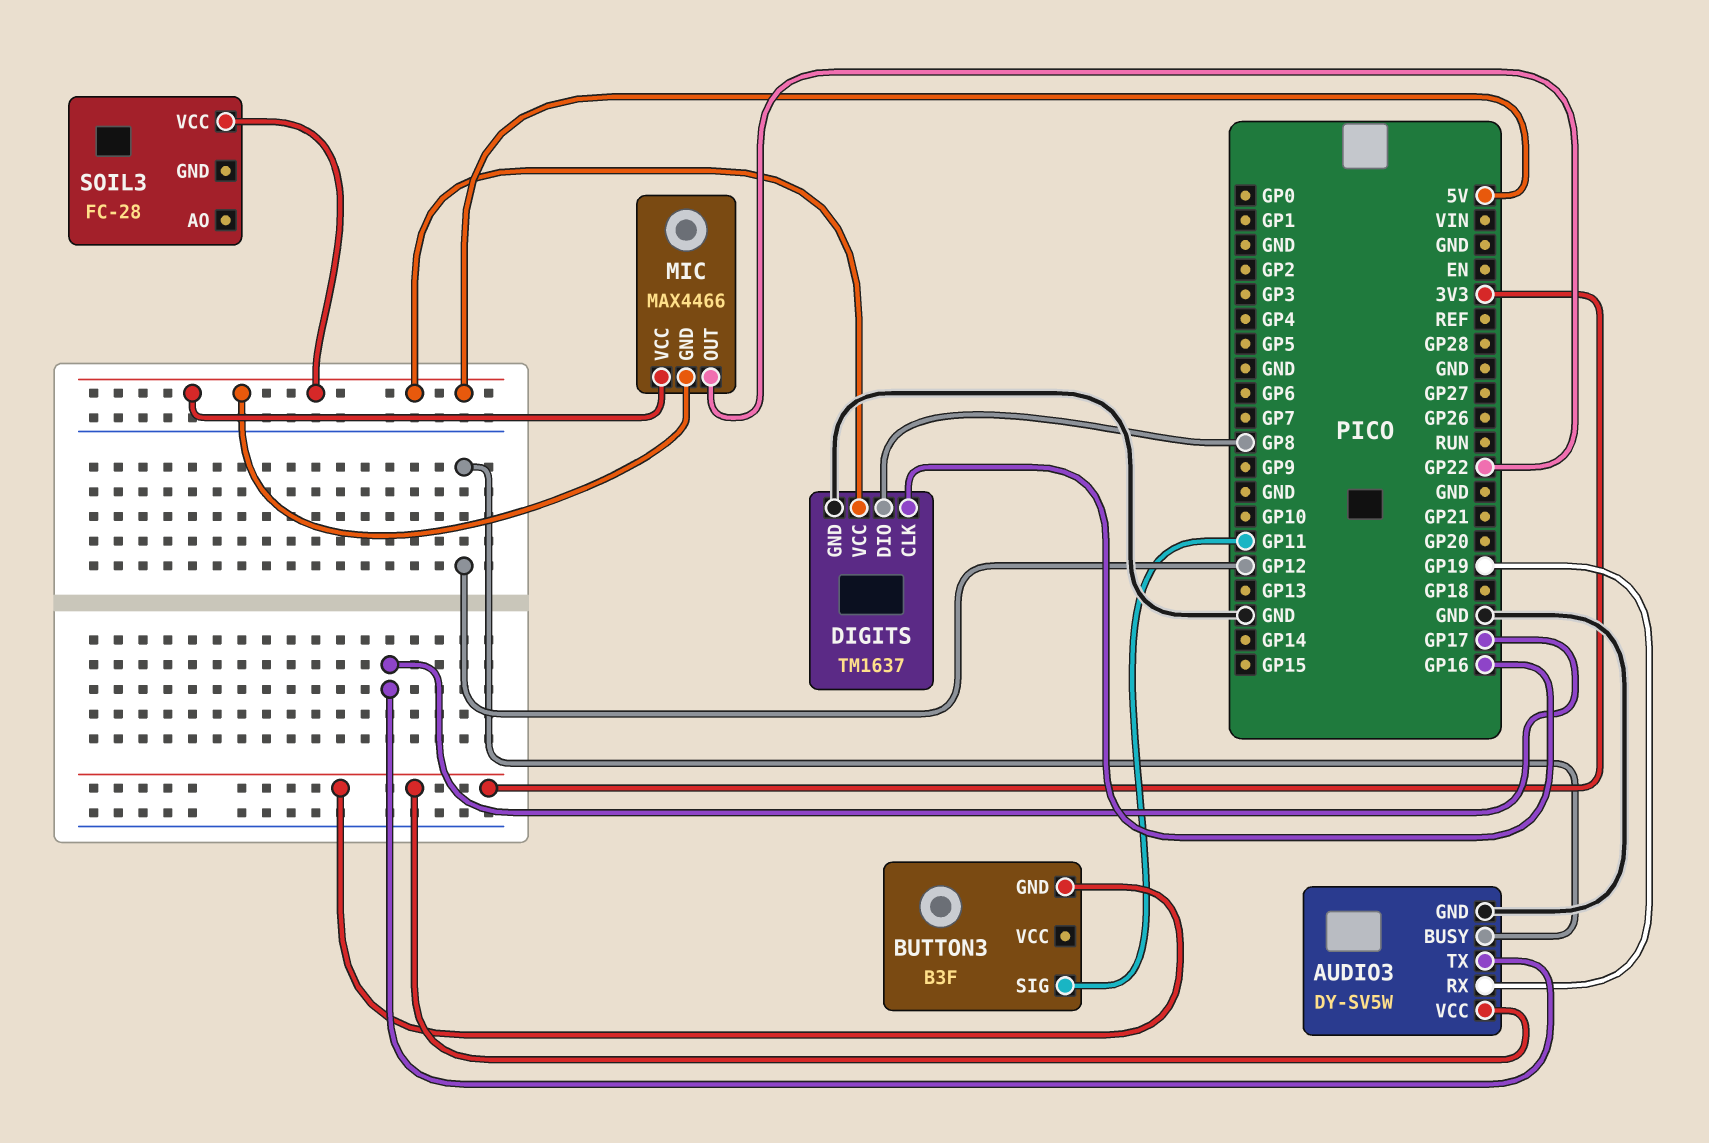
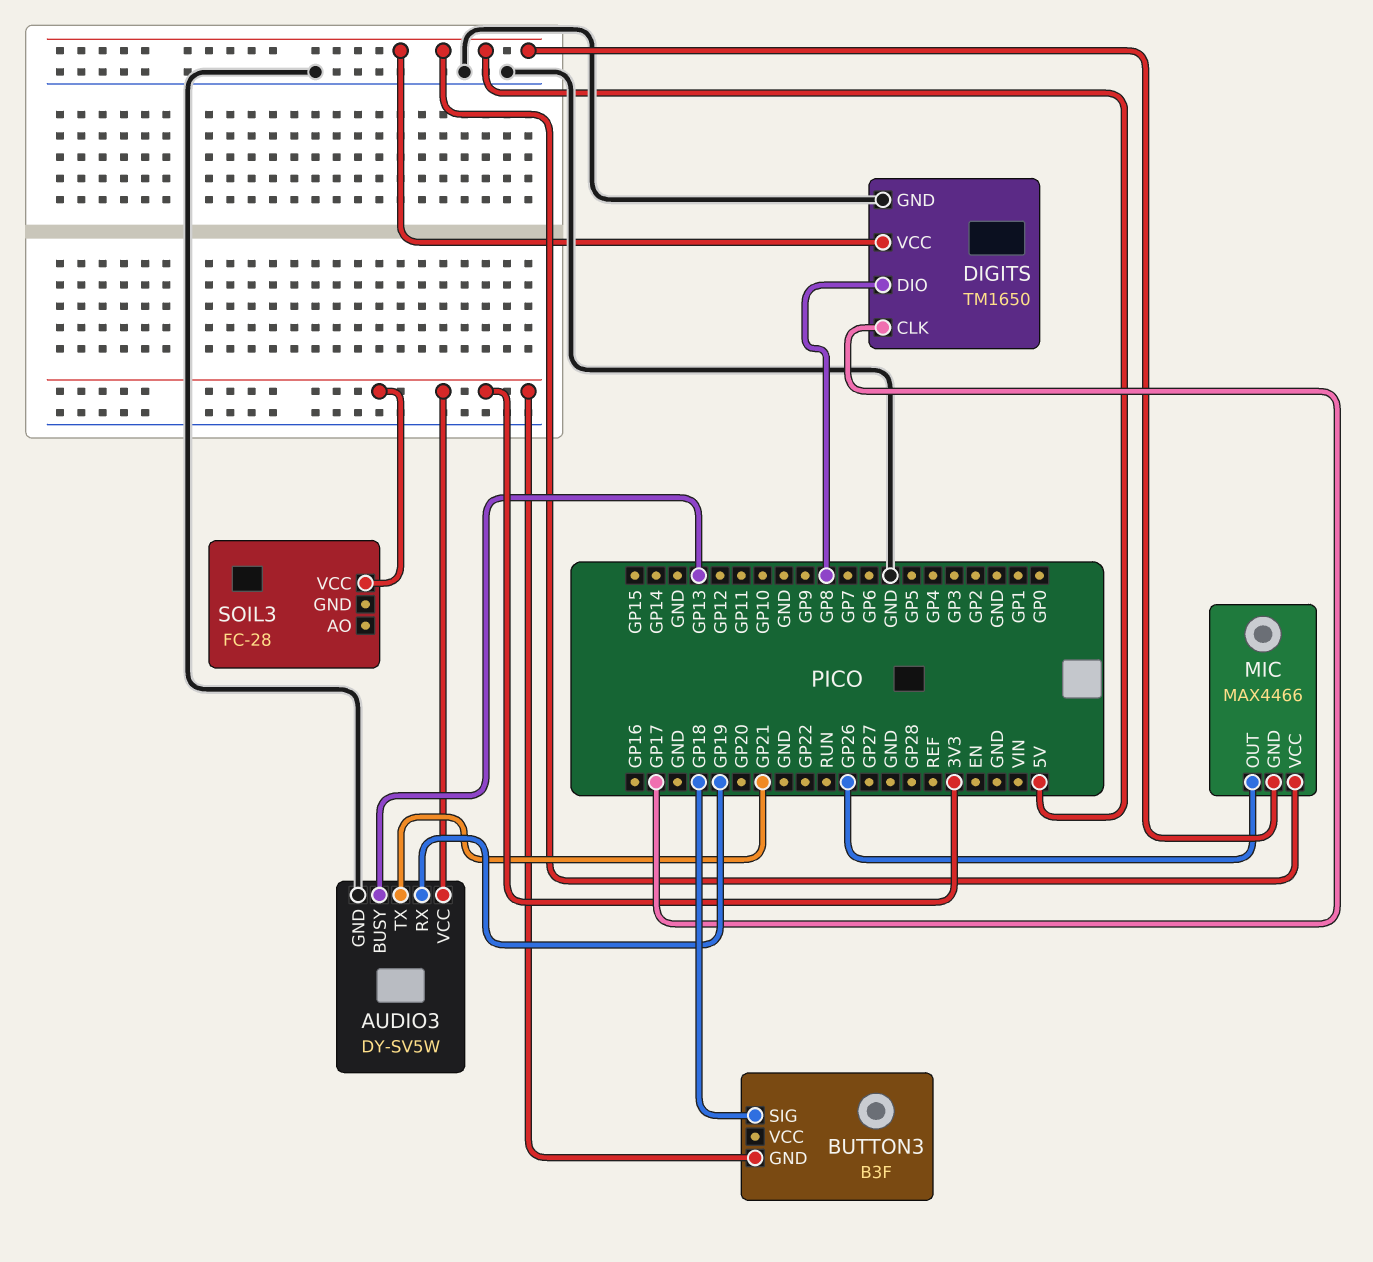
AUDIO3 pin BUSY: GP12 -> GP13
AUDIO3 pin TX: GP17 -> GP21
BUTTON3 pin SIG: GP11 -> GP18
DIGITS: TM1637 -> TM1650
DIGITS pin CLK: GP16 -> GP17
MIC pin OUT: GP22 -> GP26
SOIL3 pin VCC: 5V -> 3V3

